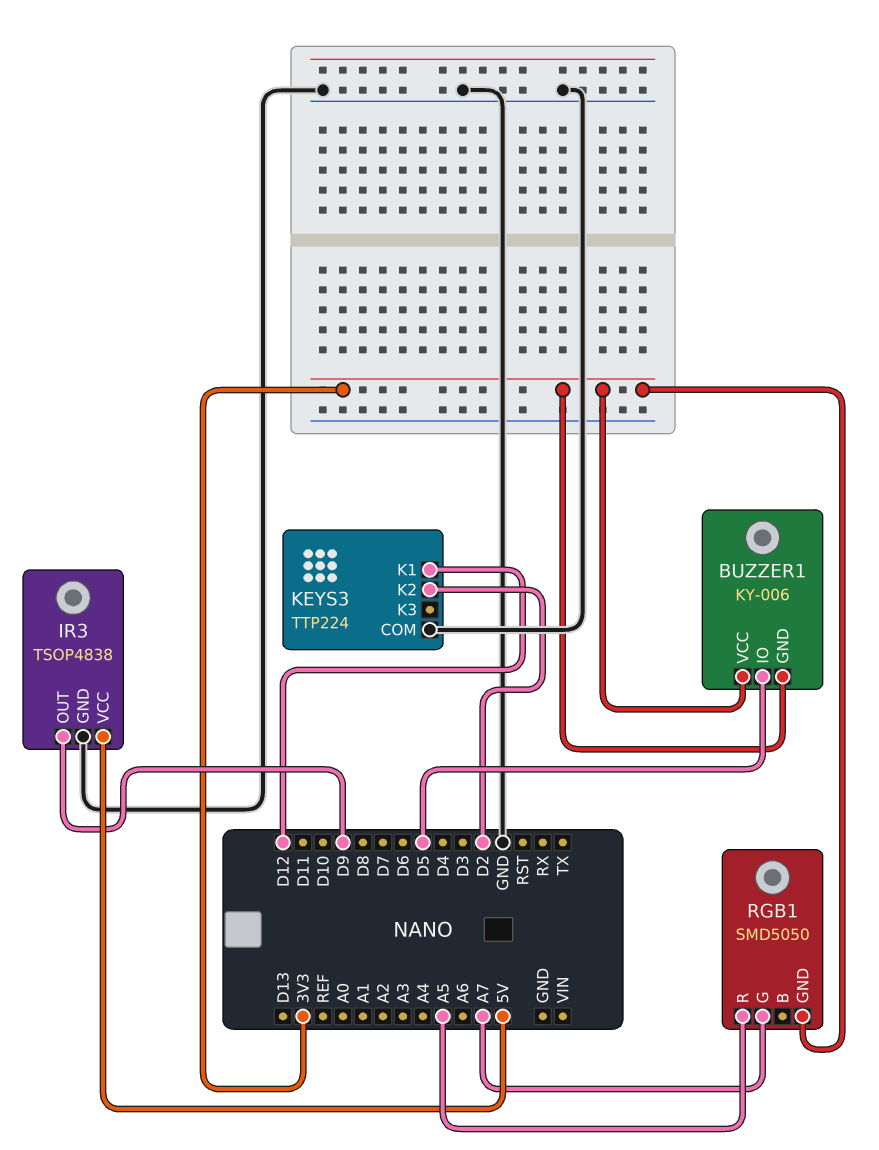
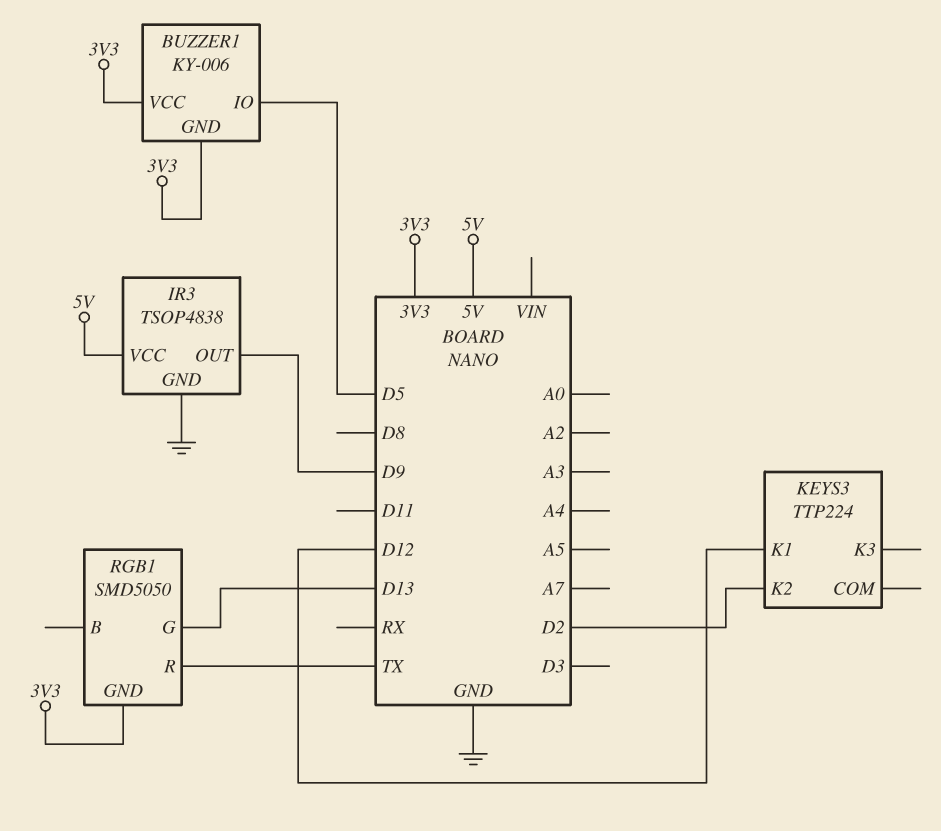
KEYS3 pin COM: GND -> none
RGB1 pin G: A7 -> D13
RGB1 pin R: A5 -> TX

